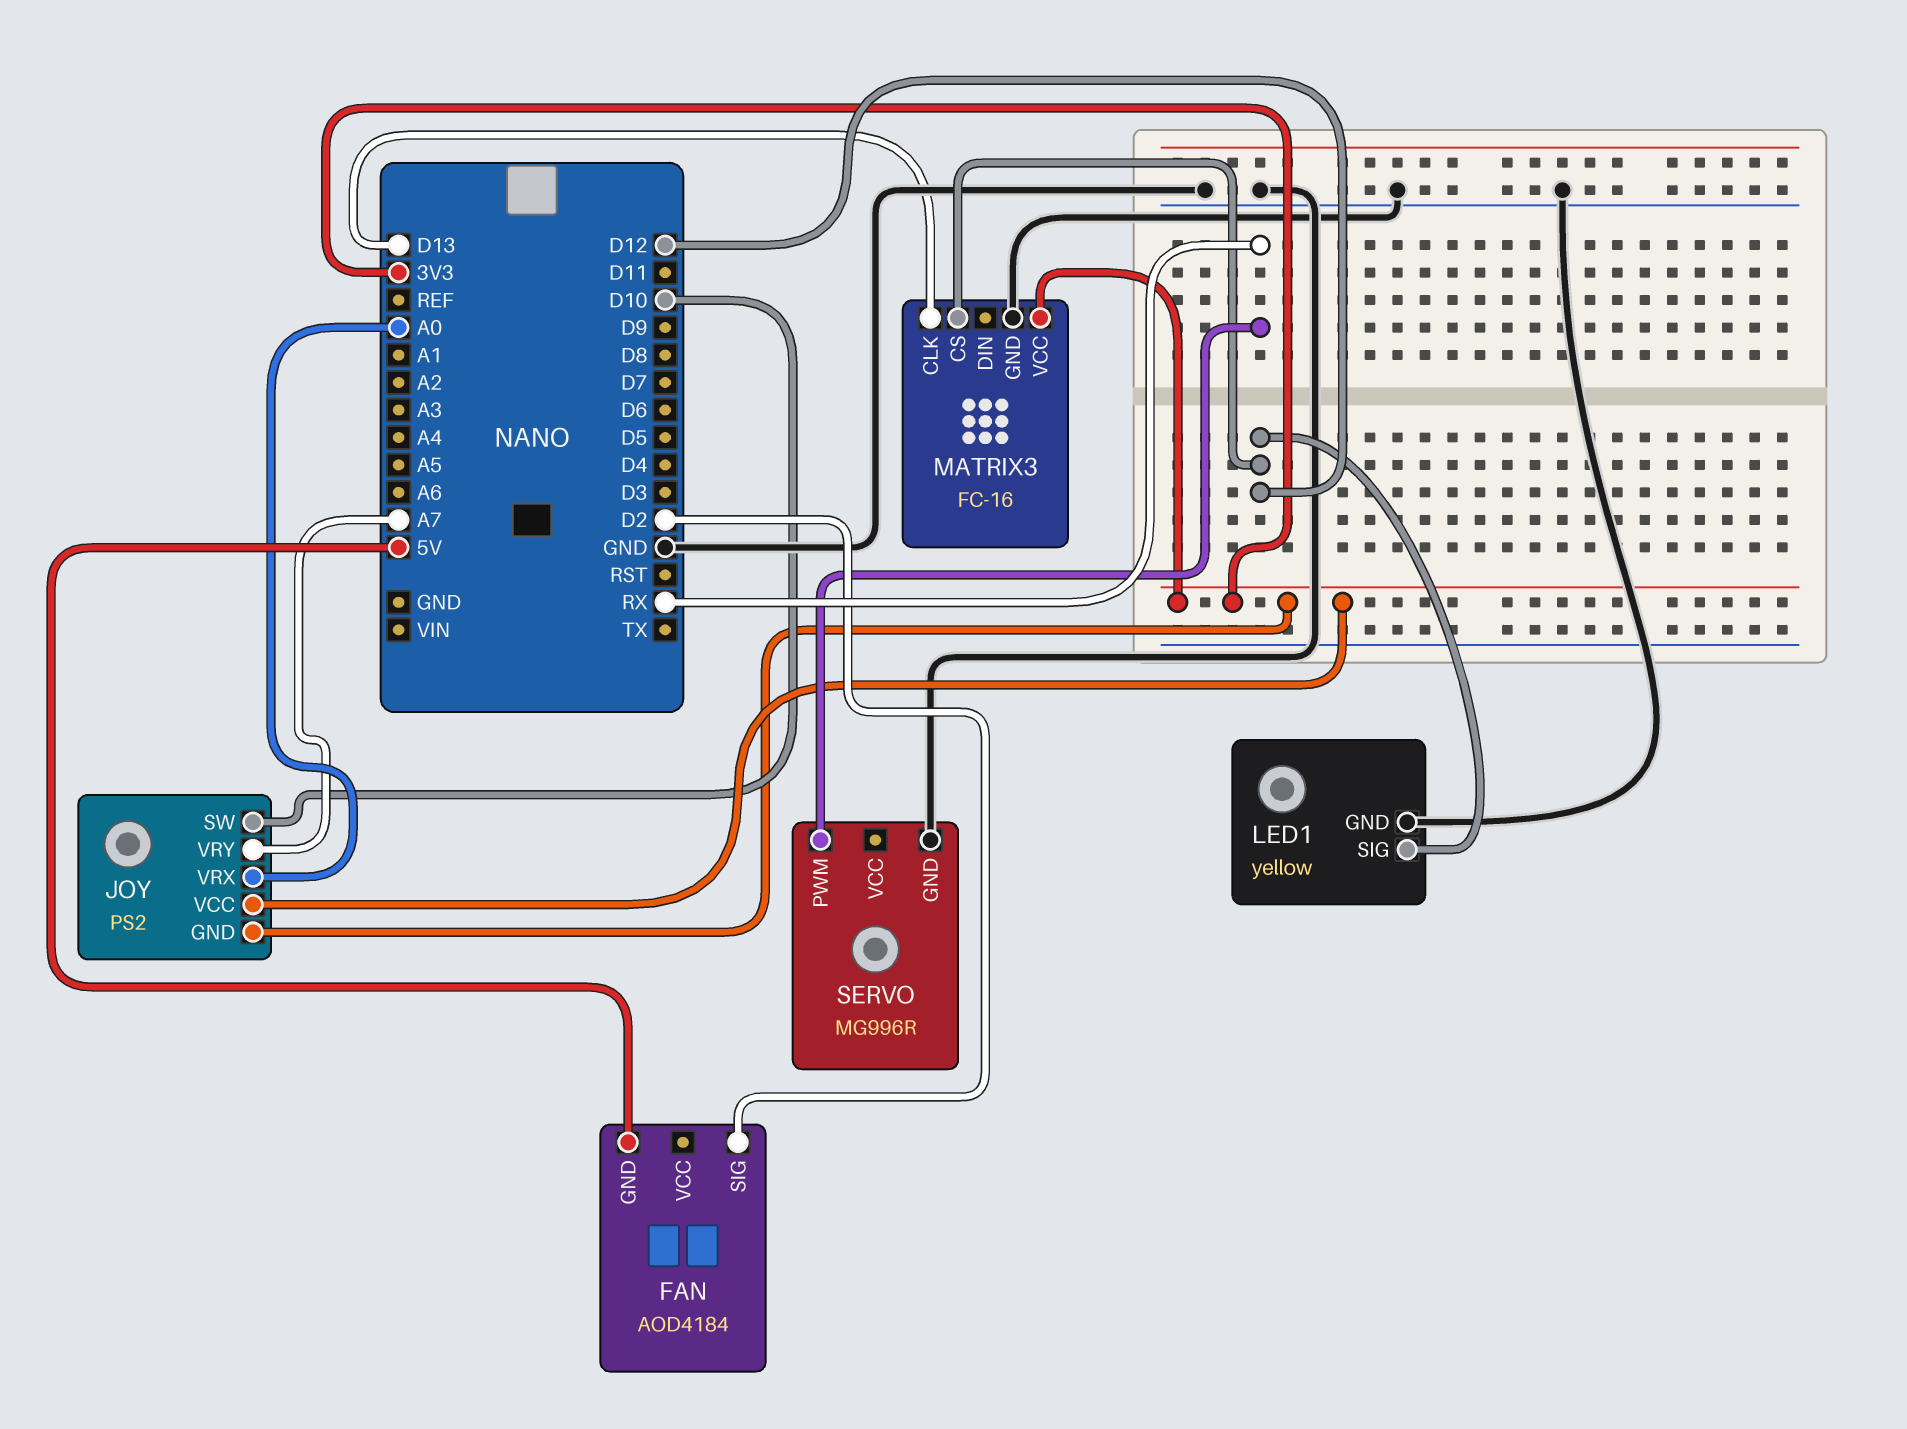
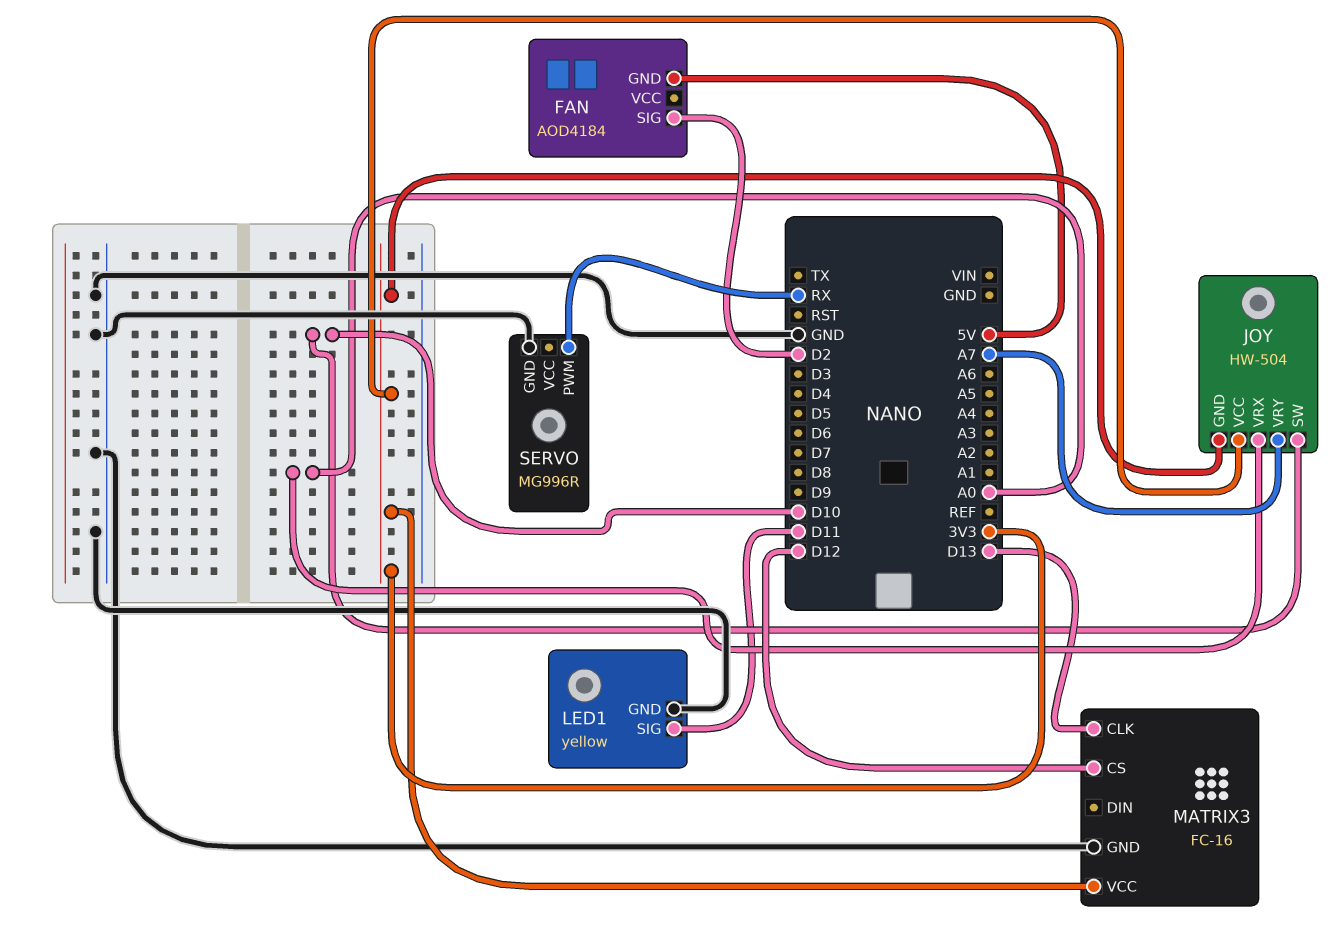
JOY: PS2 -> HW-504
LED1 pin SIG: D12 -> D11

